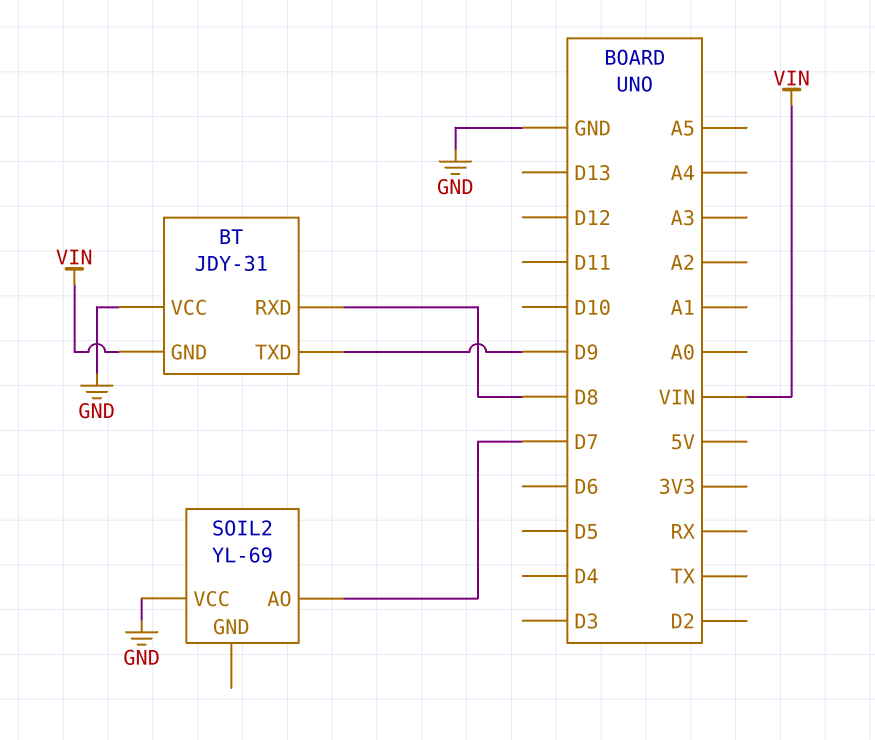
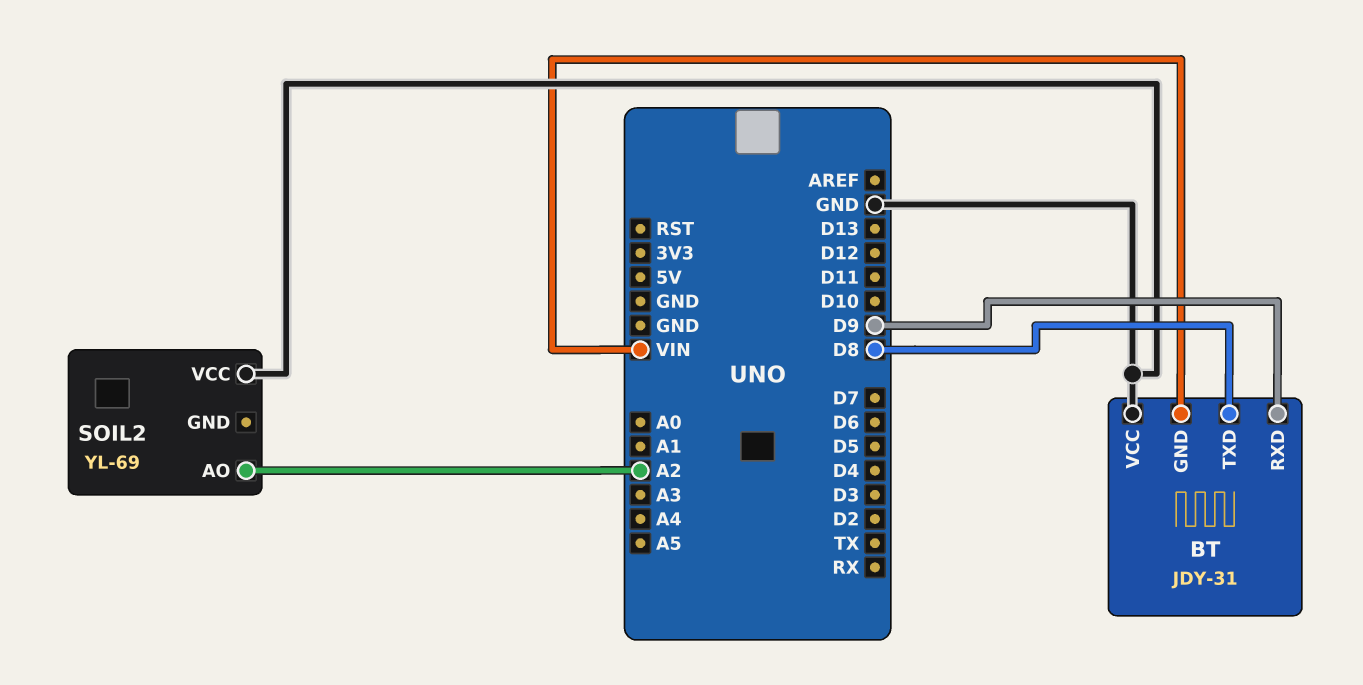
BT pin RXD: D8 -> D9
BT pin TXD: D9 -> D8
SOIL2 pin AO: D7 -> A2

